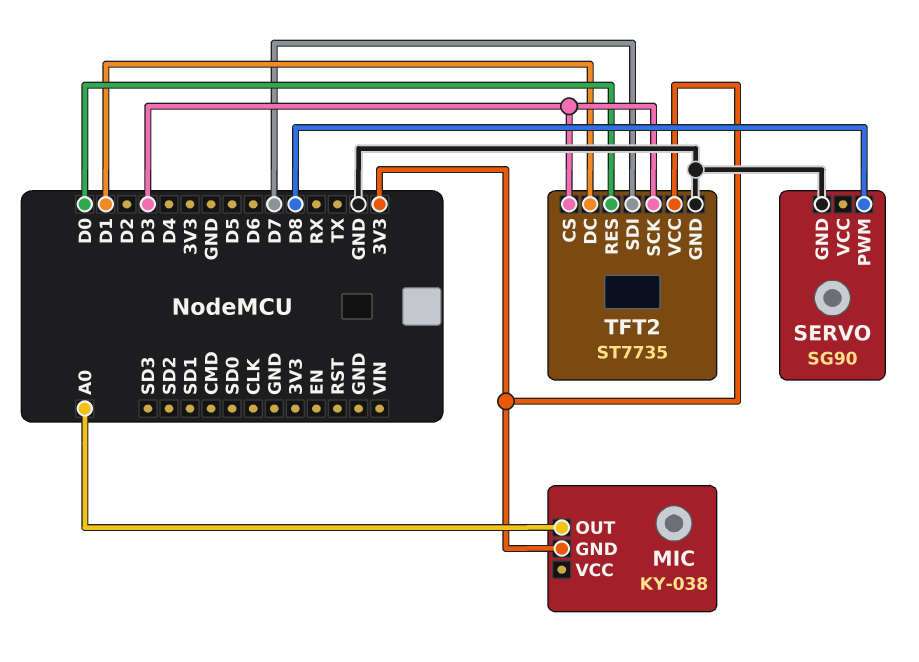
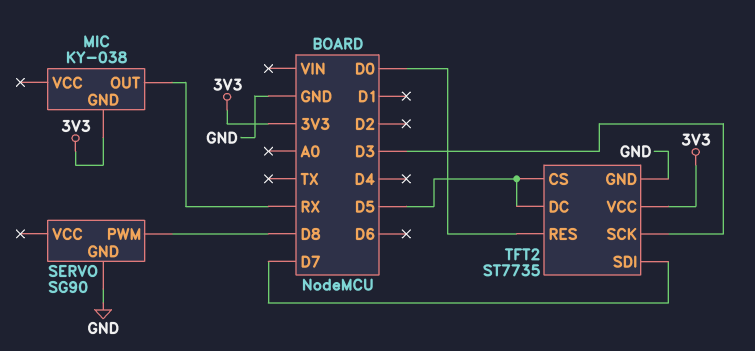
MIC pin OUT: A0 -> RX
TFT2 pin CS: D3 -> D5
TFT2 pin DC: D1 -> D5

